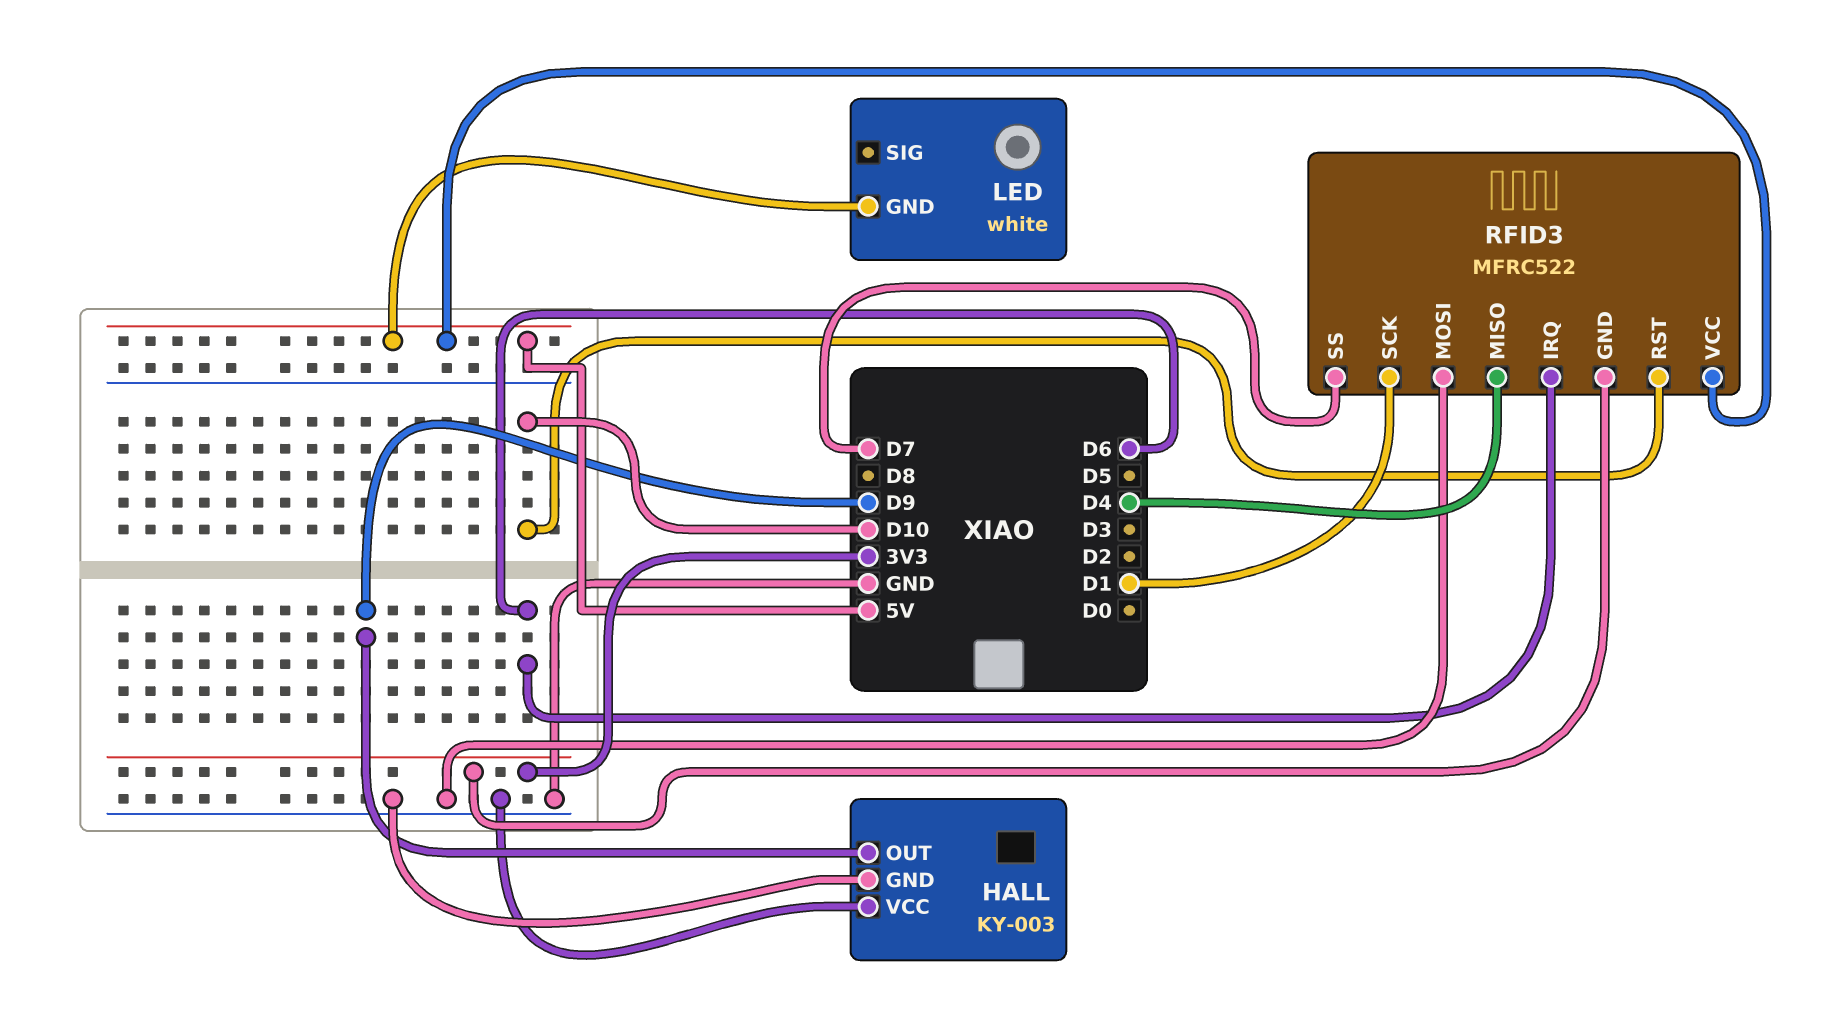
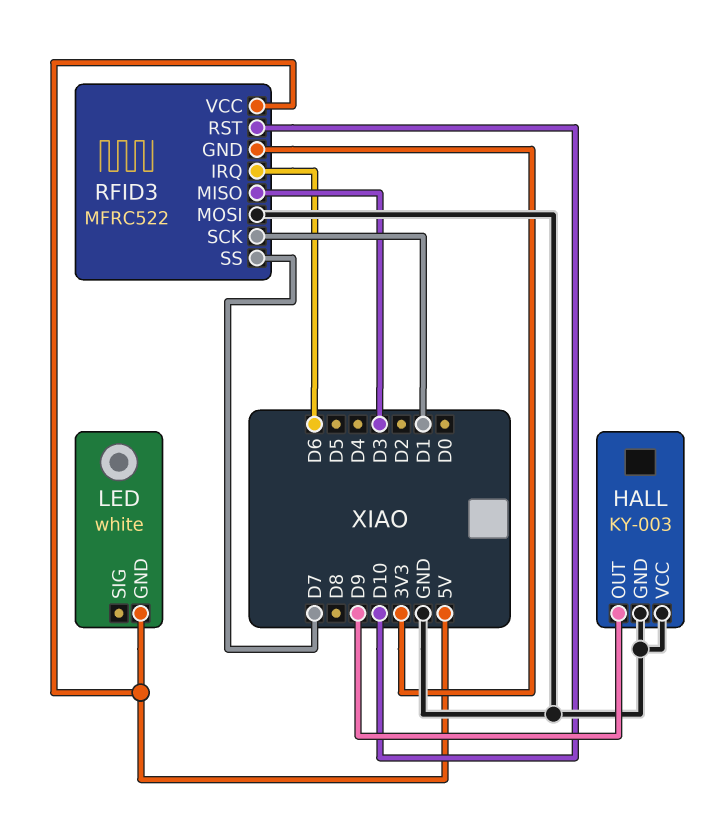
RFID3 pin MISO: D4 -> D3

